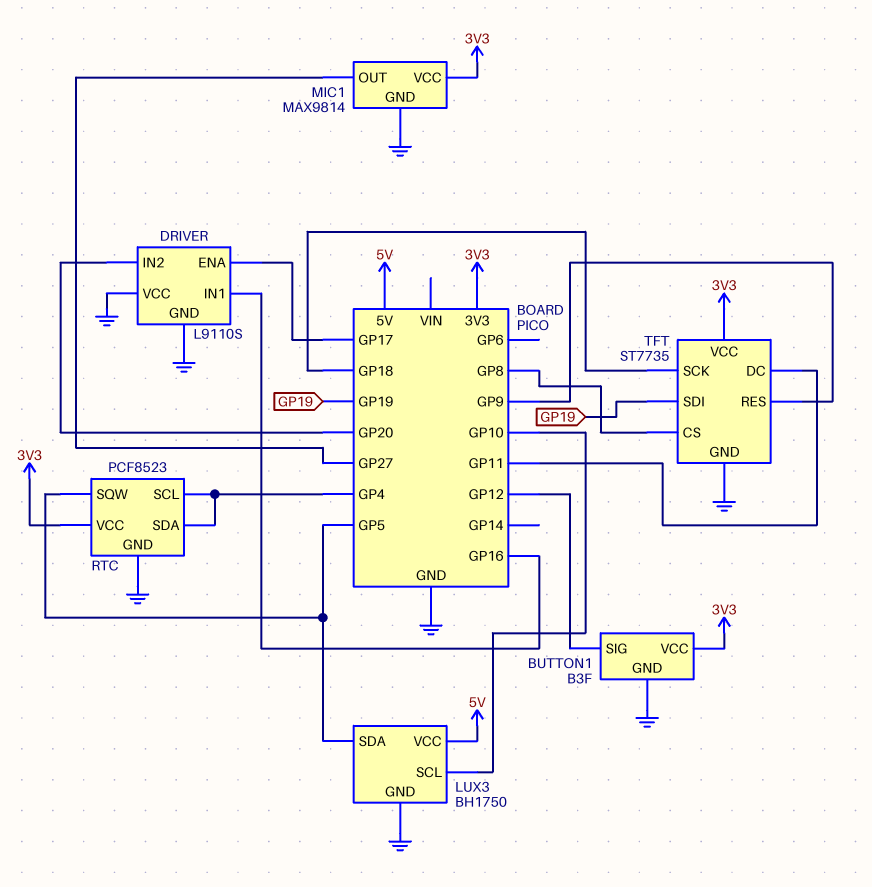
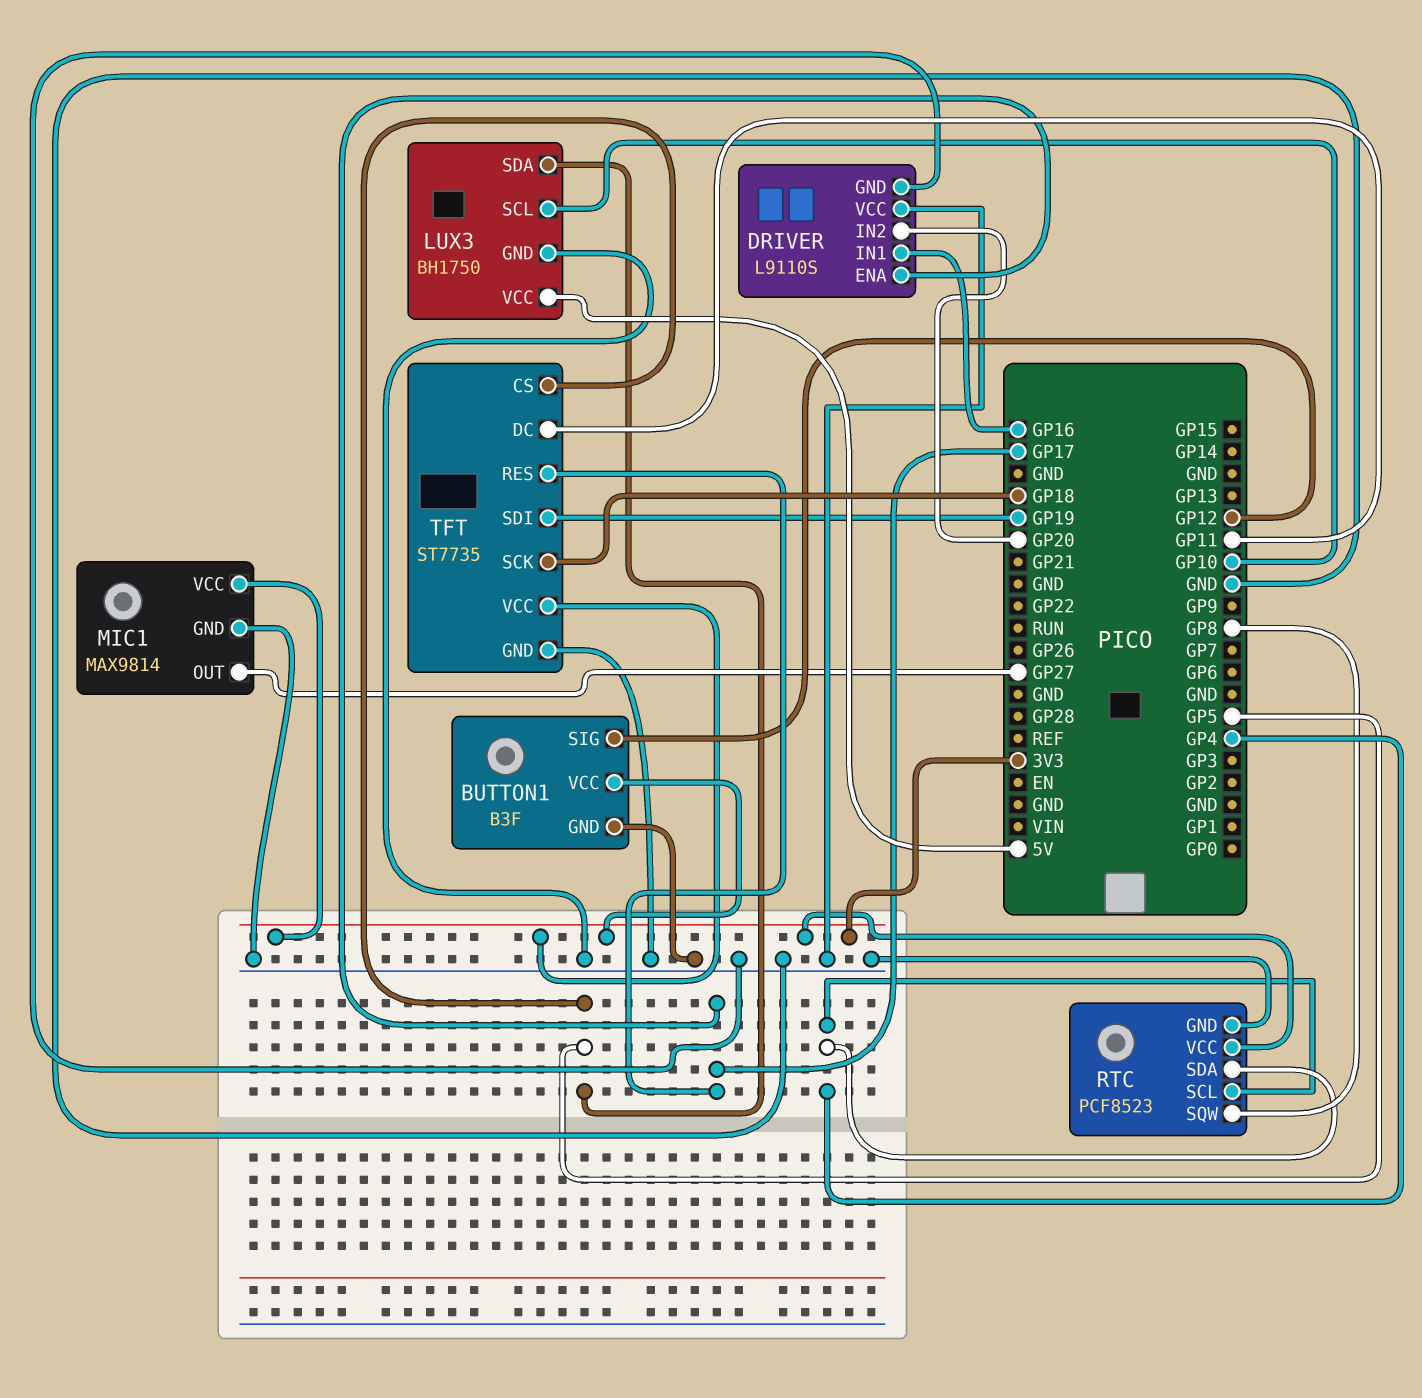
RTC pin SQW: GP5 -> GP8
TFT pin CS: GP8 -> GP5
TFT pin RES: GP9 -> GP17

